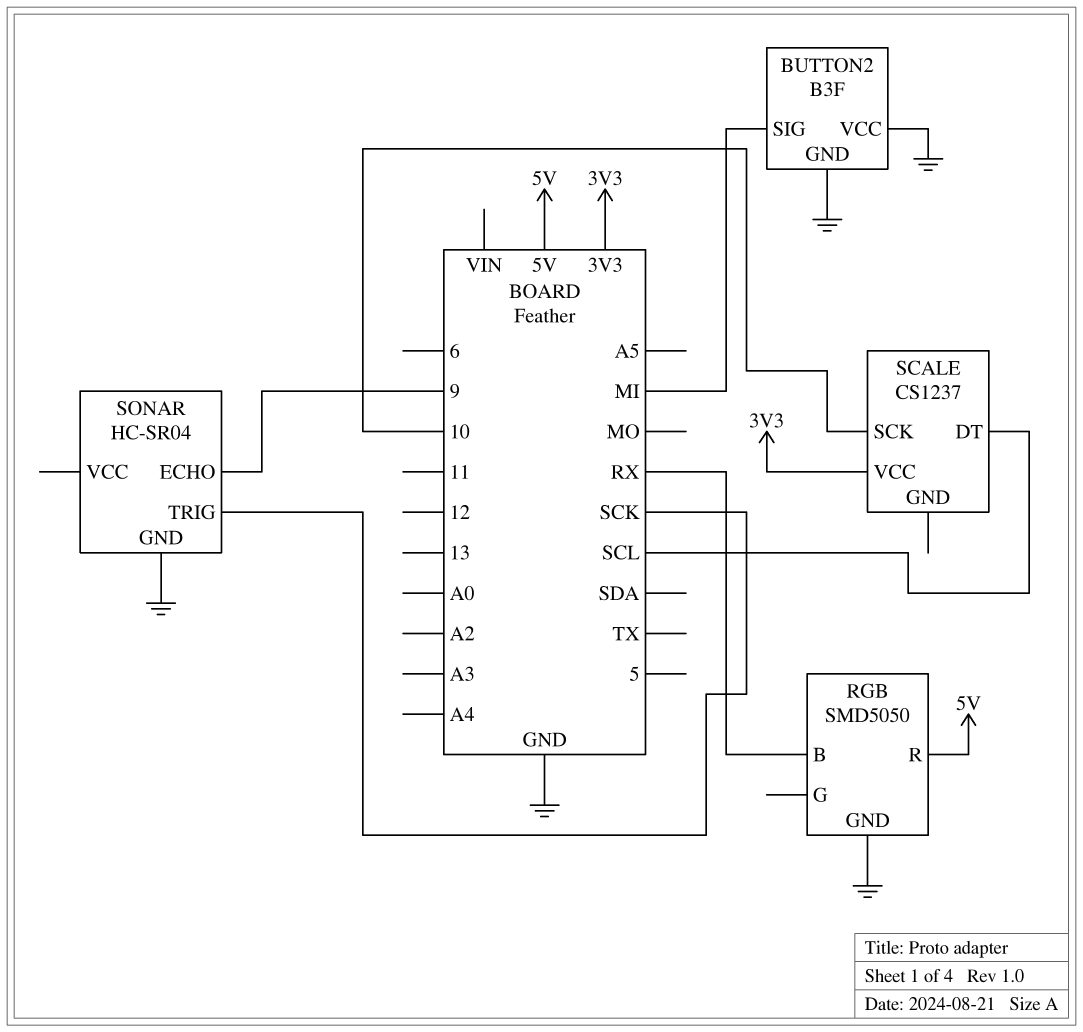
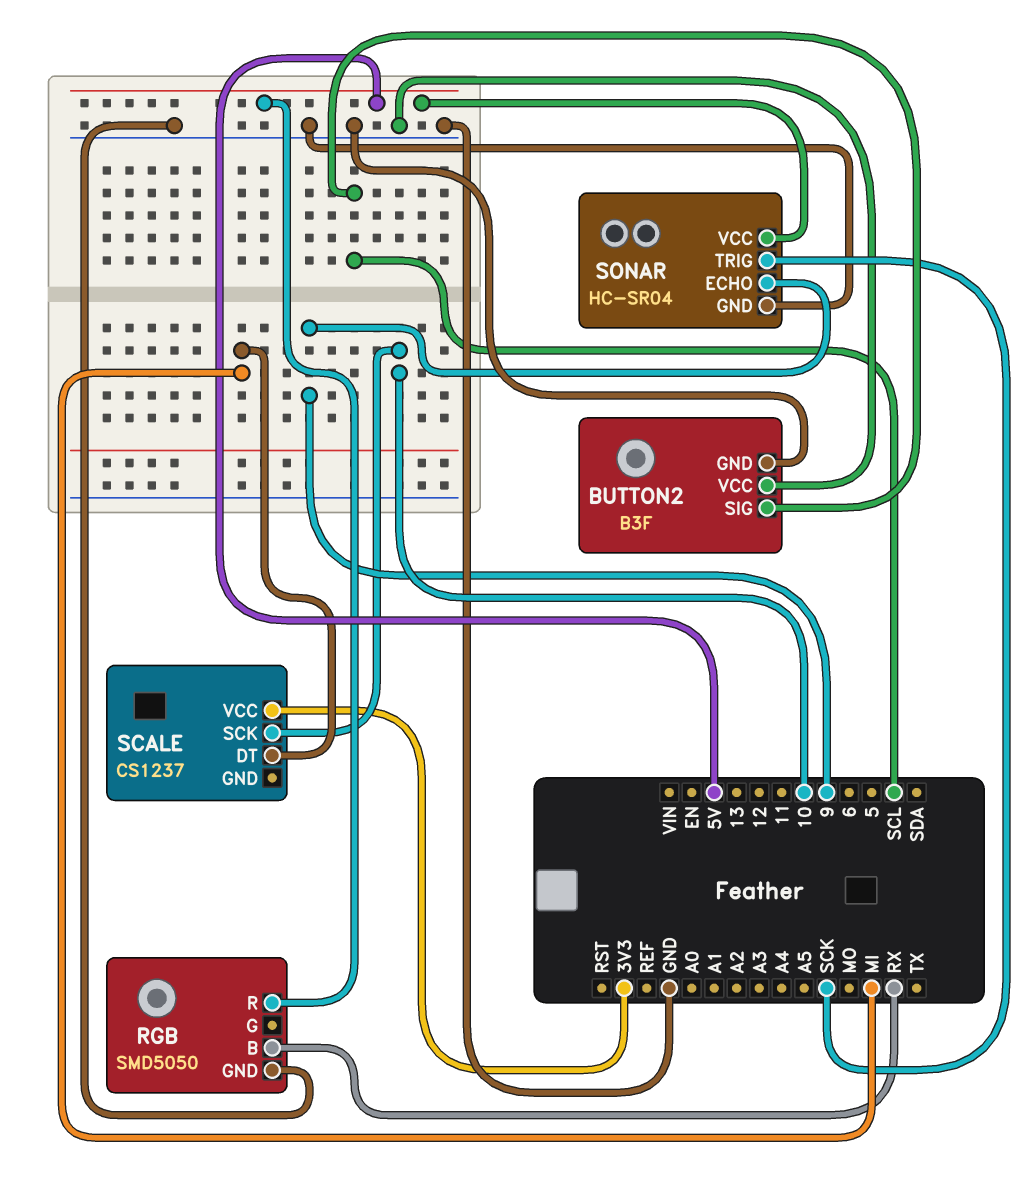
BUTTON2 pin SIG: MI -> SCL
SCALE pin DT: SCL -> MI
SONAR pin VCC: none -> 5V

